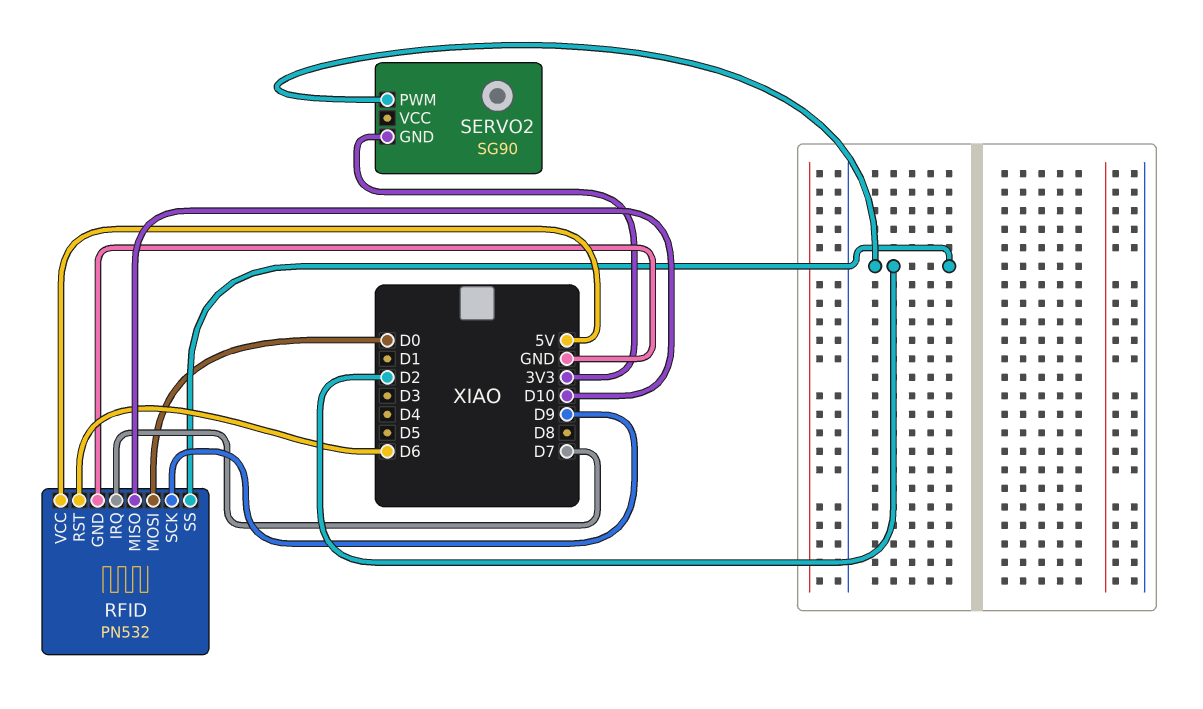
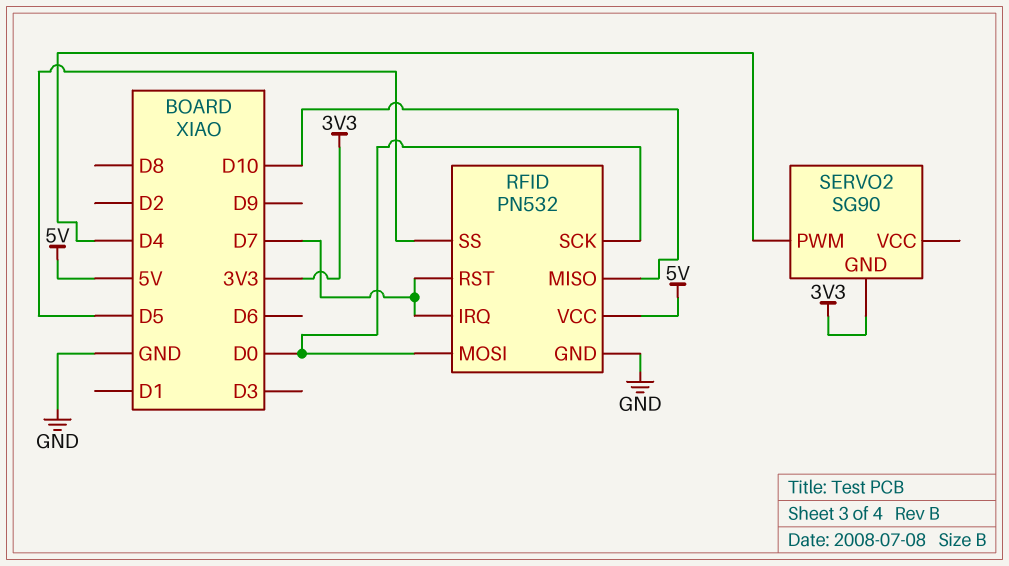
RFID pin RST: D6 -> D7
RFID pin SCK: D9 -> D0
RFID pin SS: D2 -> D5
SERVO2 pin PWM: D2 -> D4

